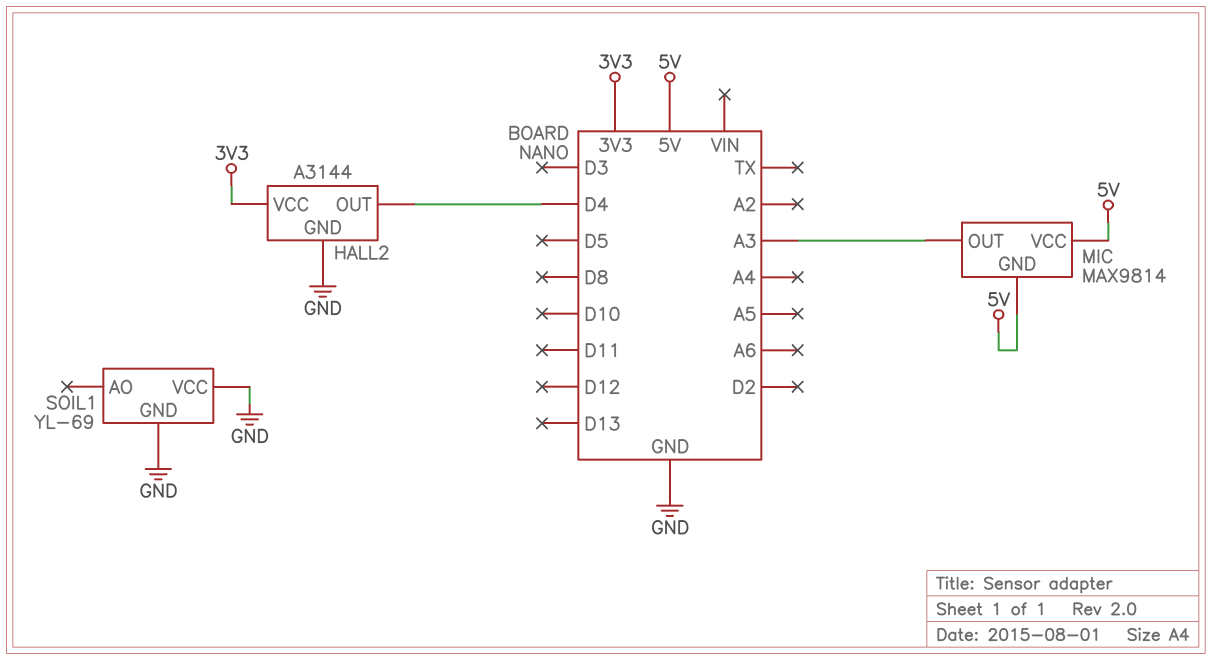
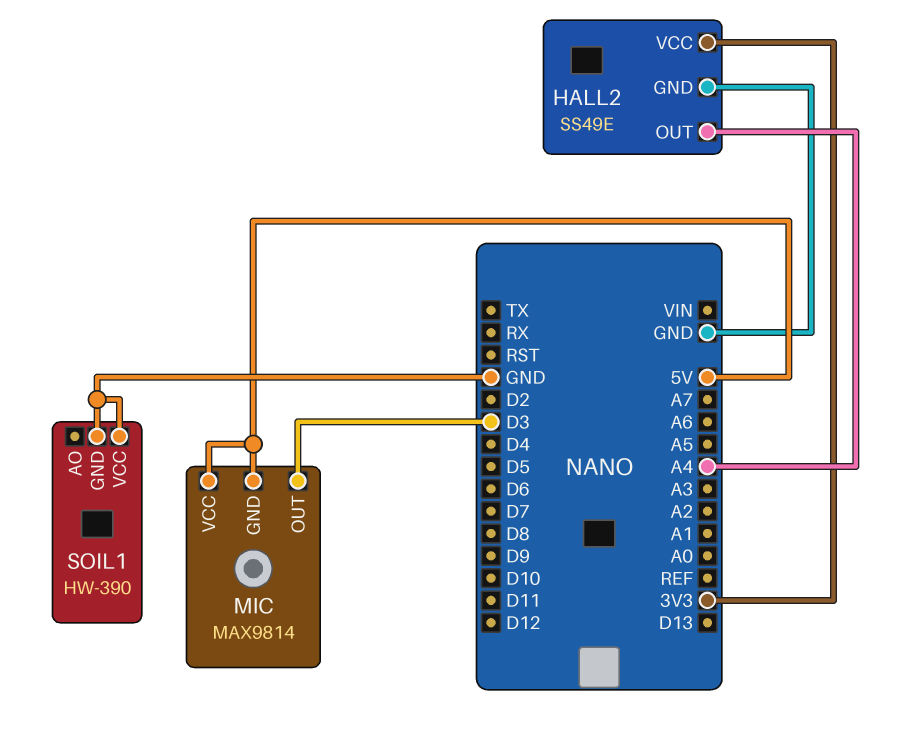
HALL2: A3144 -> SS49E
HALL2 pin OUT: D4 -> A4
MIC pin OUT: A3 -> D3
SOIL1: YL-69 -> HW-390

